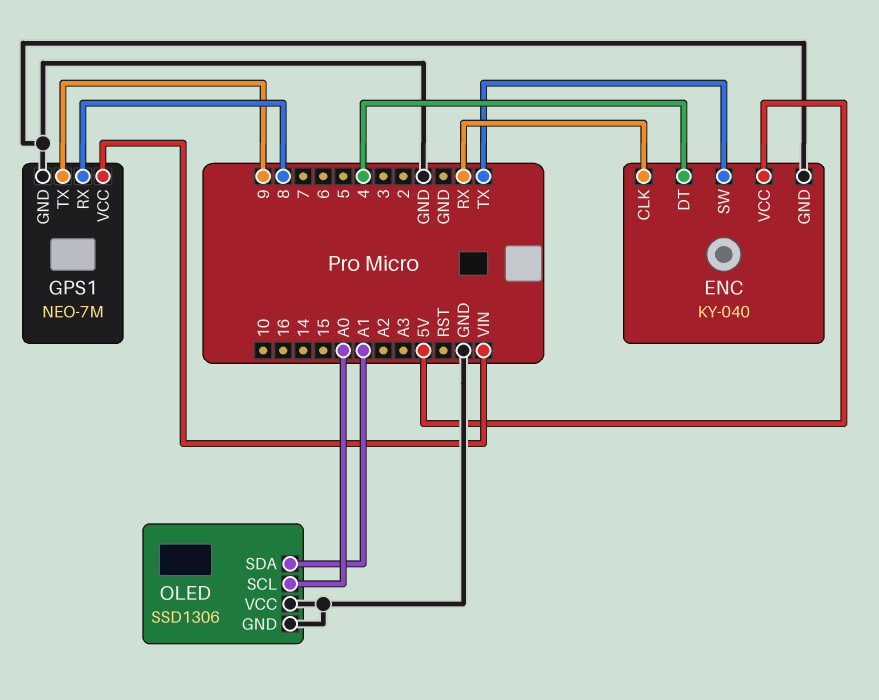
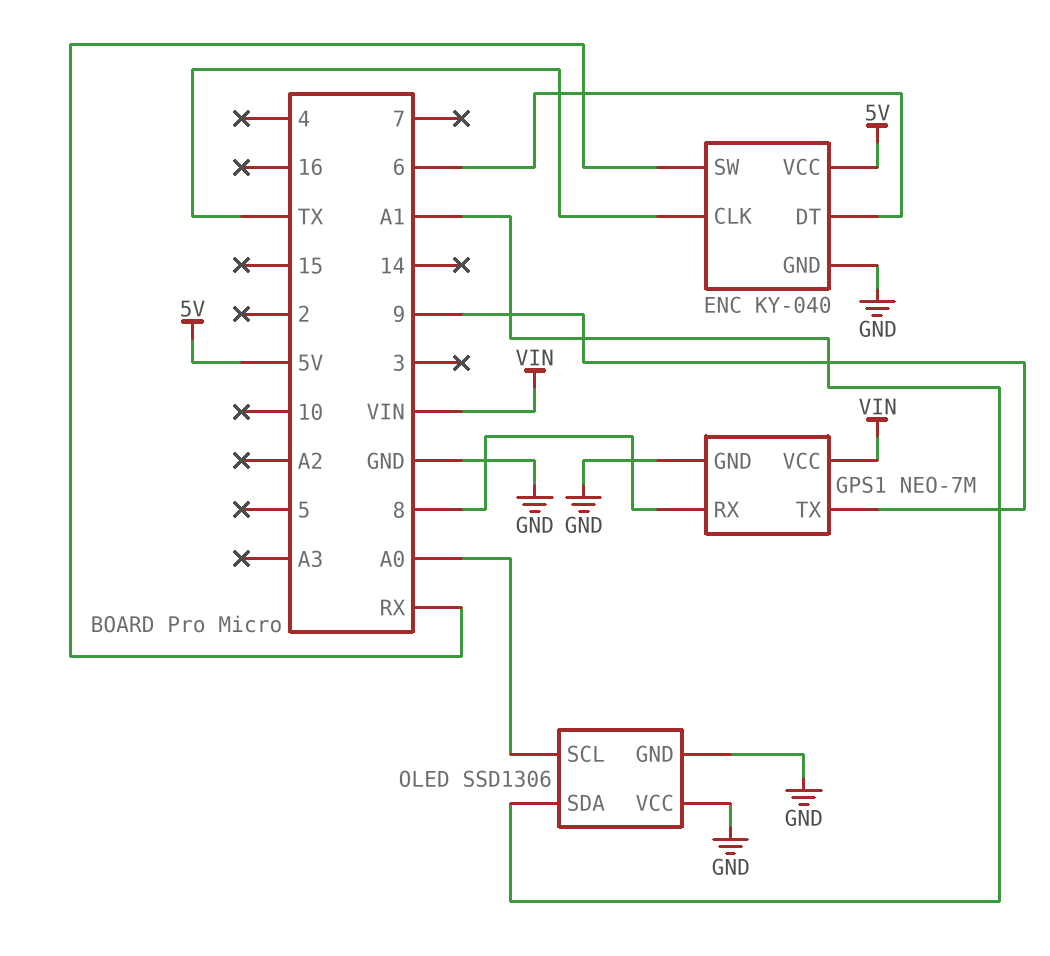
ENC pin CLK: RX -> TX
ENC pin DT: 4 -> 6
ENC pin SW: TX -> RX

